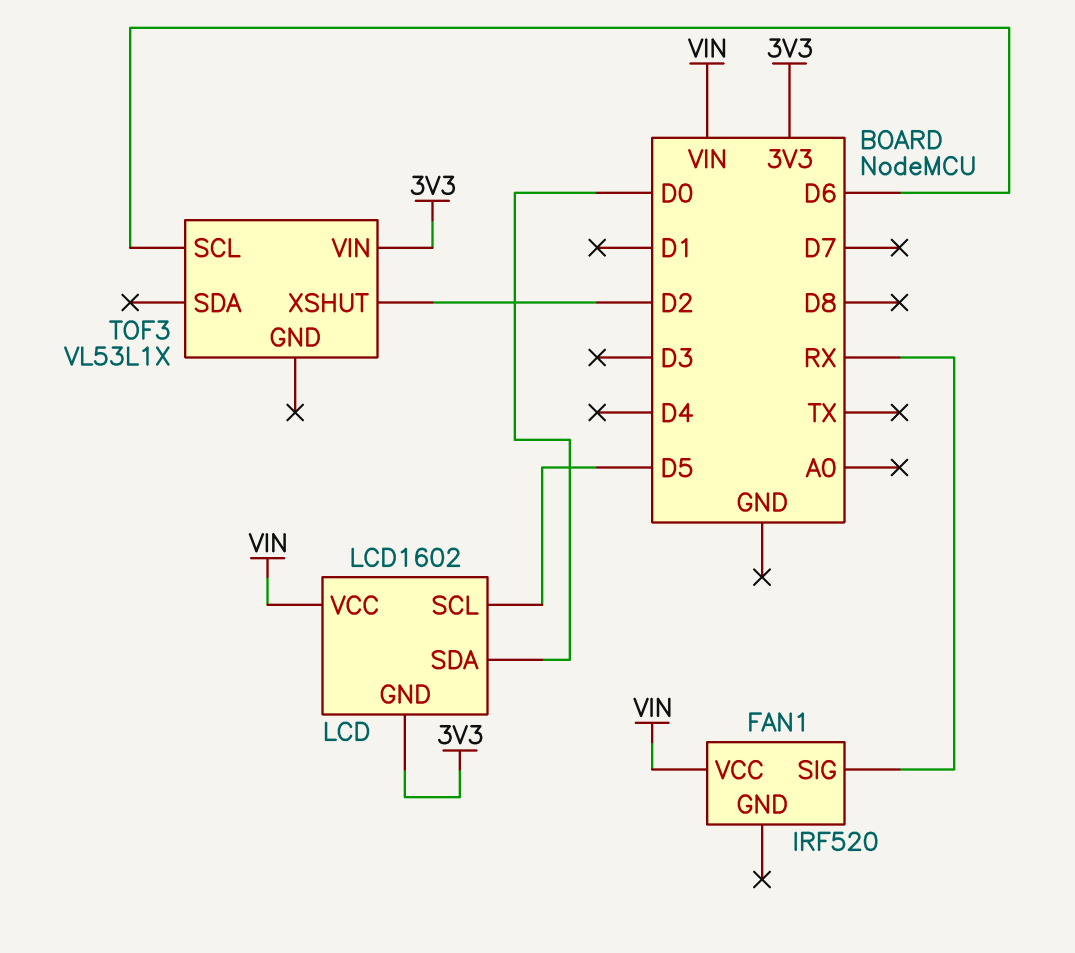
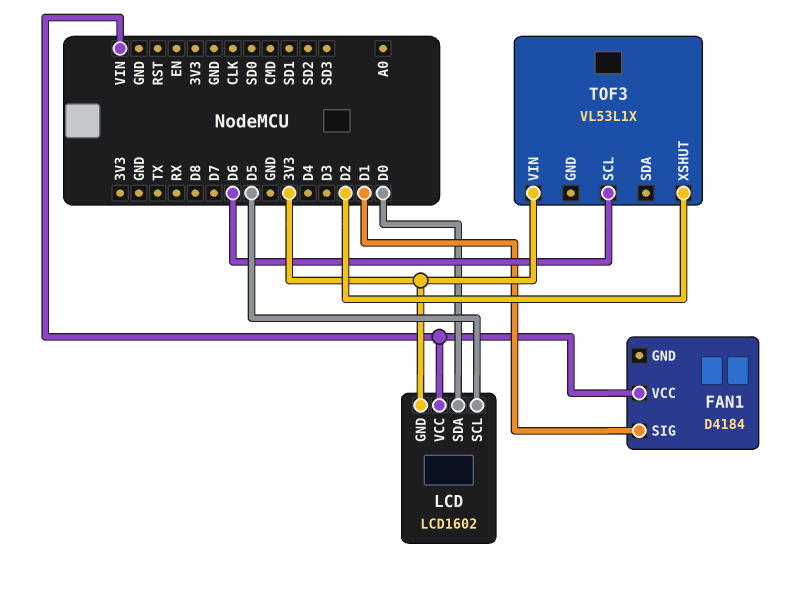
FAN1: IRF520 -> D4184
FAN1 pin SIG: RX -> D1

